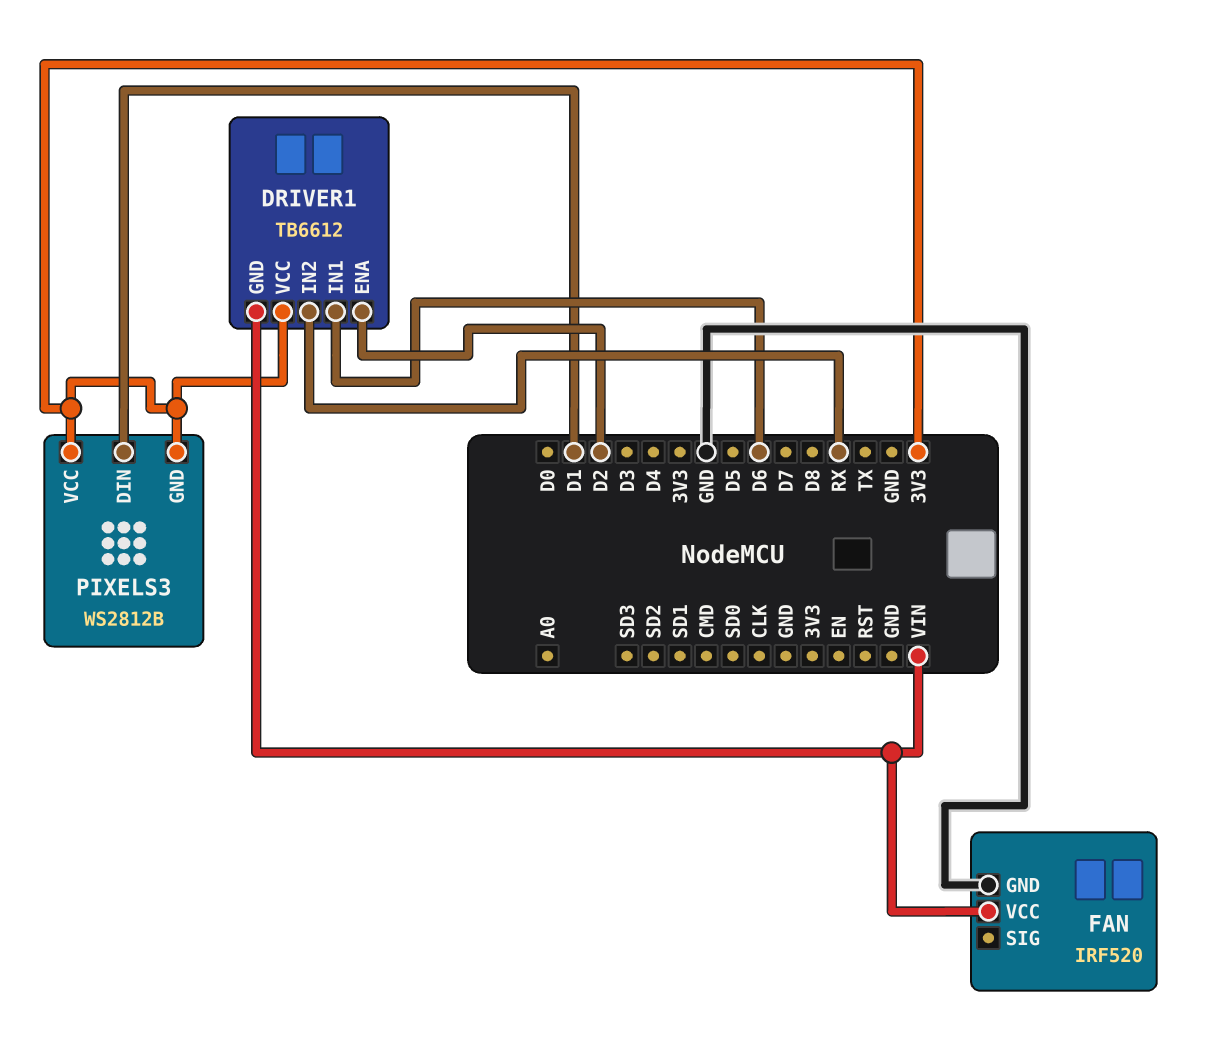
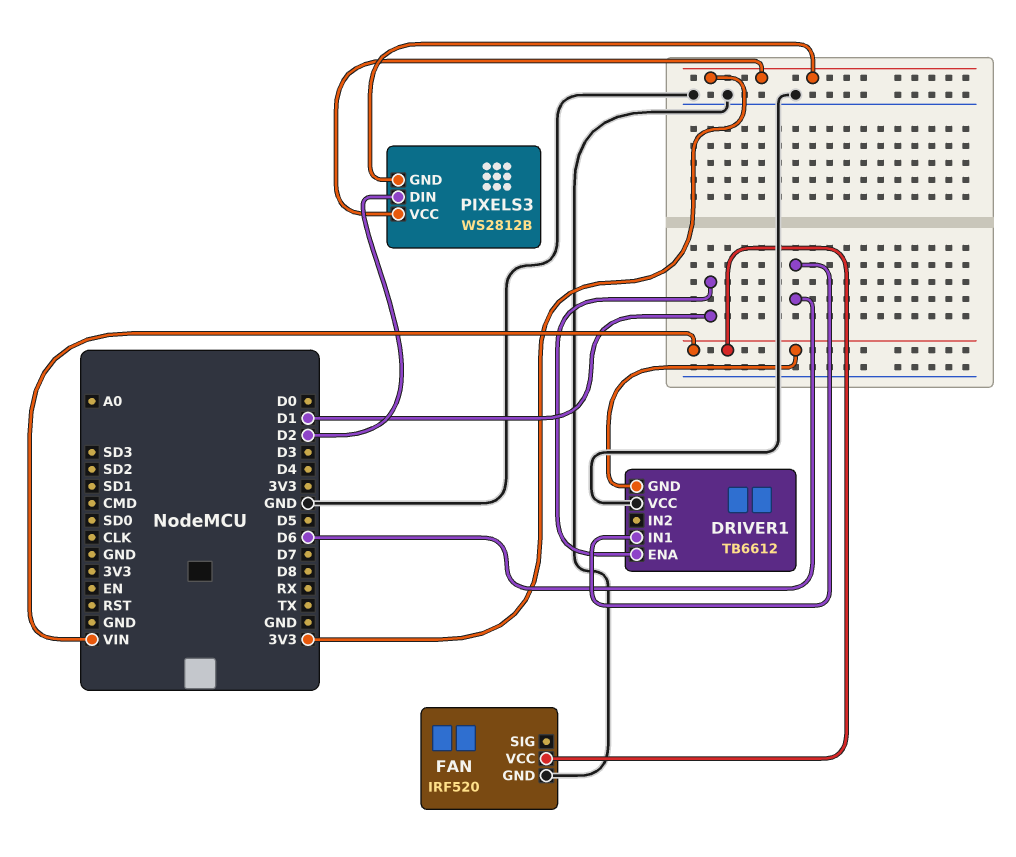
DRIVER1 pin ENA: D2 -> D1
DRIVER1 pin IN2: RX -> none
DRIVER1 pin VCC: 3V3 -> GND
PIXELS3 pin DIN: D1 -> D2

